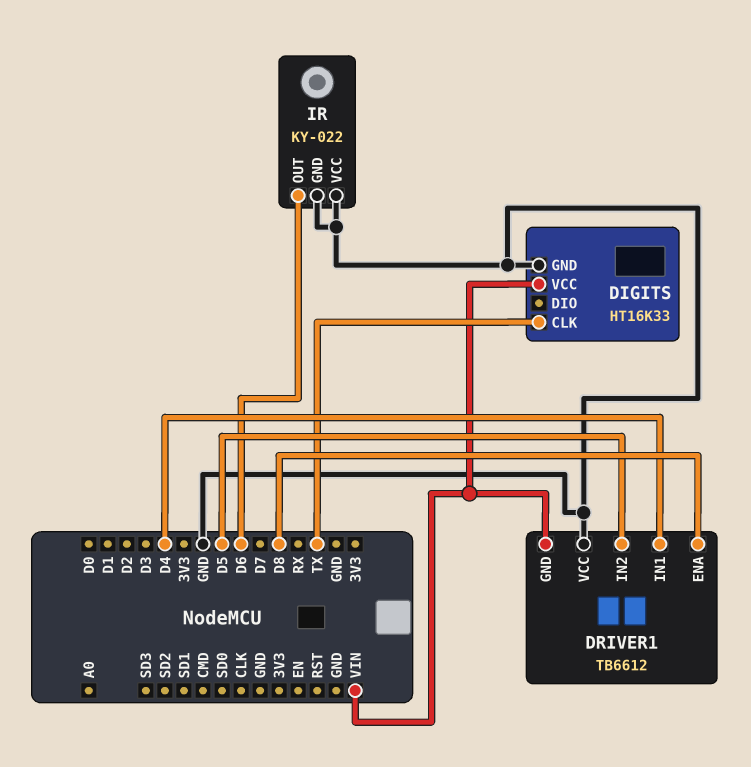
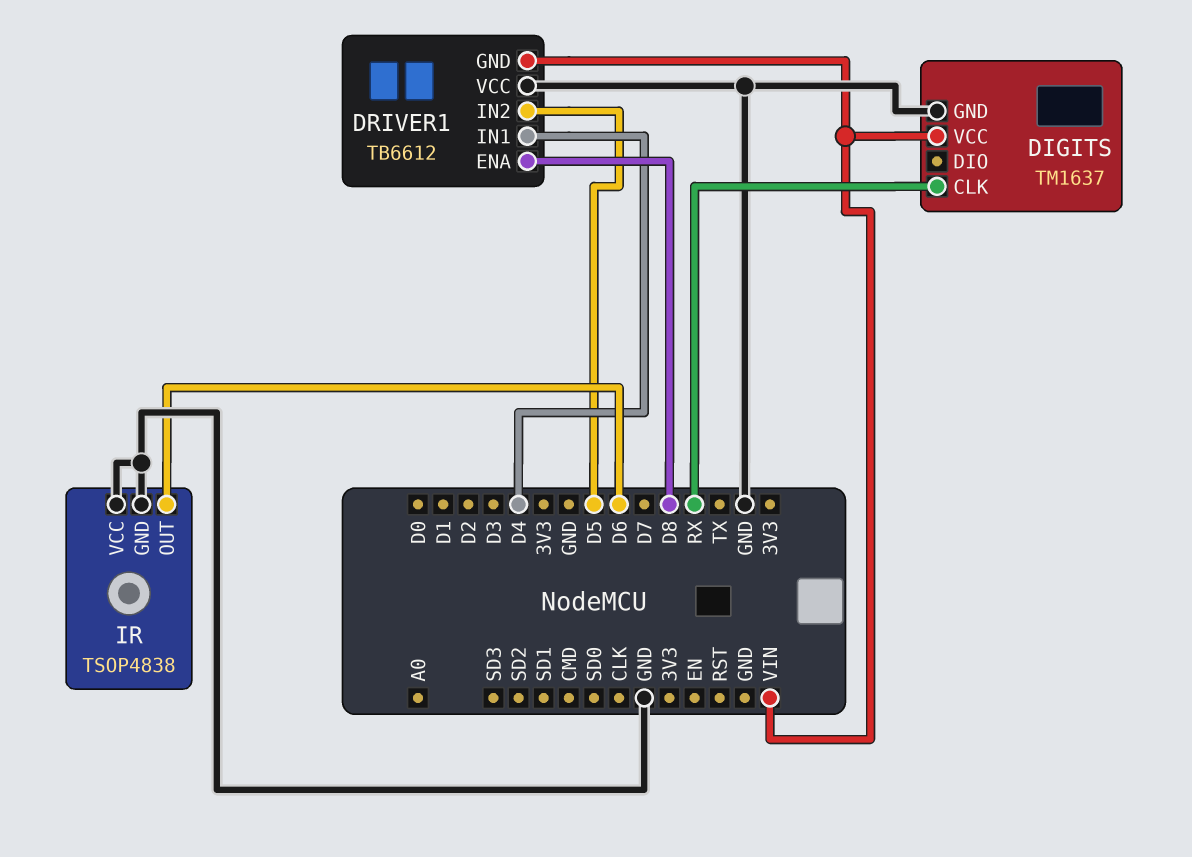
DIGITS: HT16K33 -> TM1637
DIGITS pin CLK: TX -> RX
IR: KY-022 -> TSOP4838

